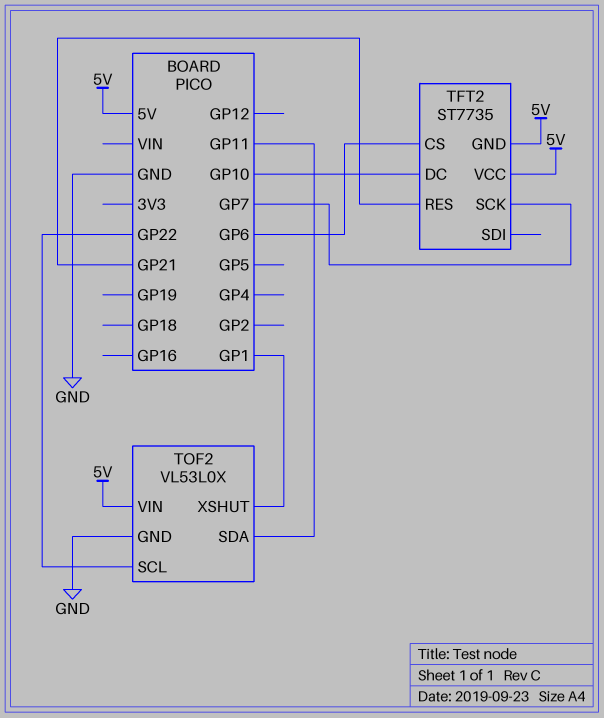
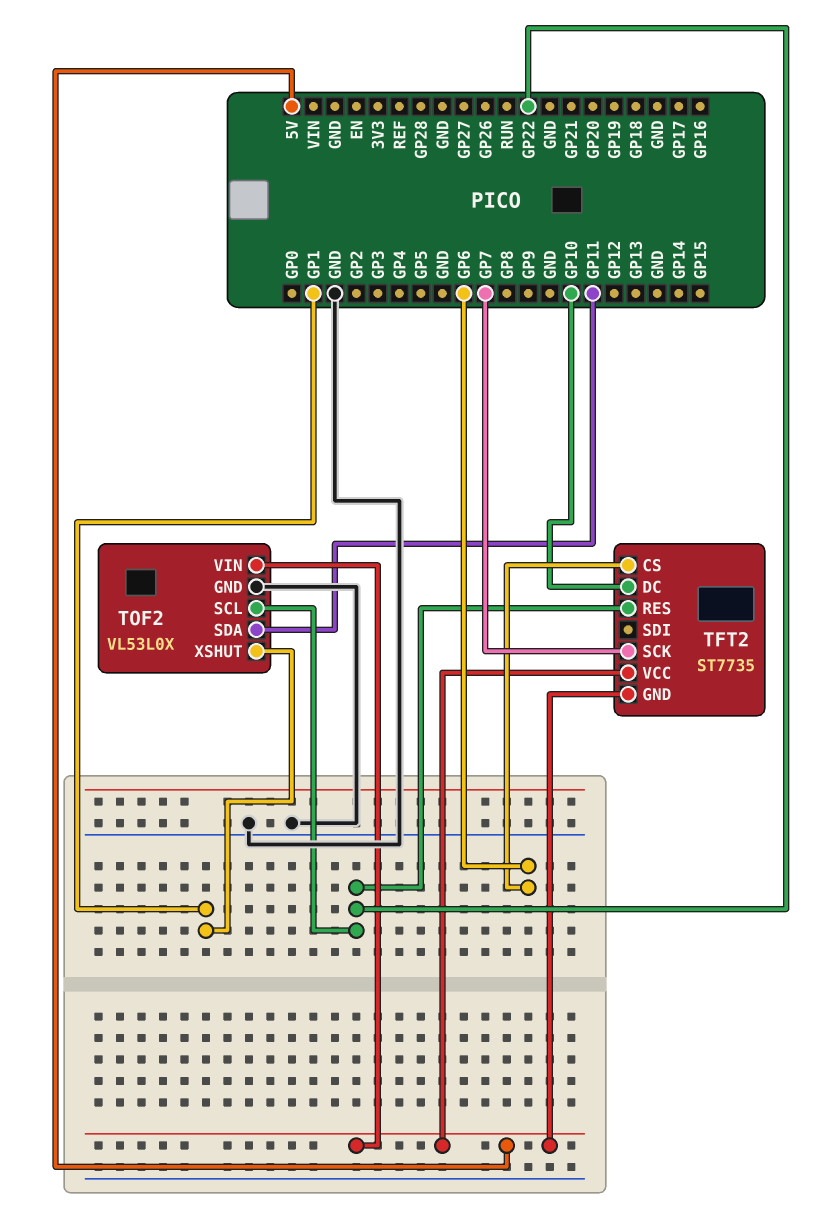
TFT2 pin RES: GP21 -> GP22

